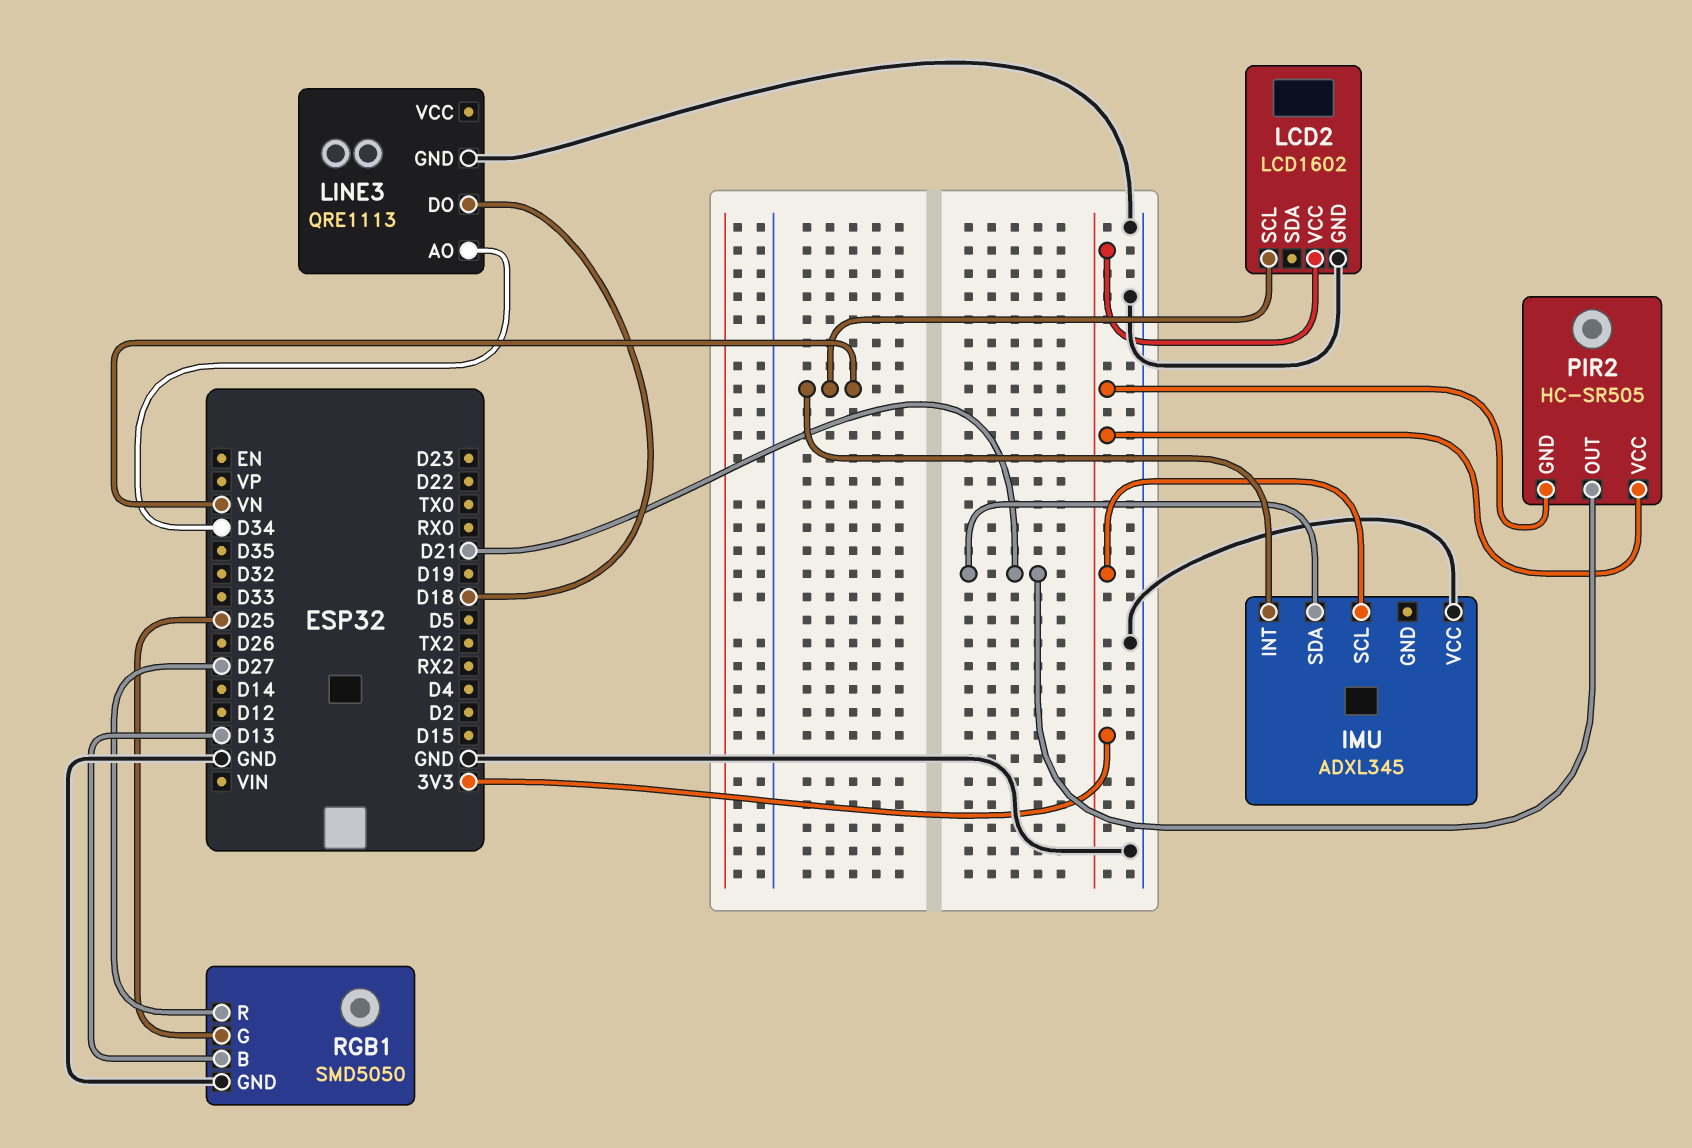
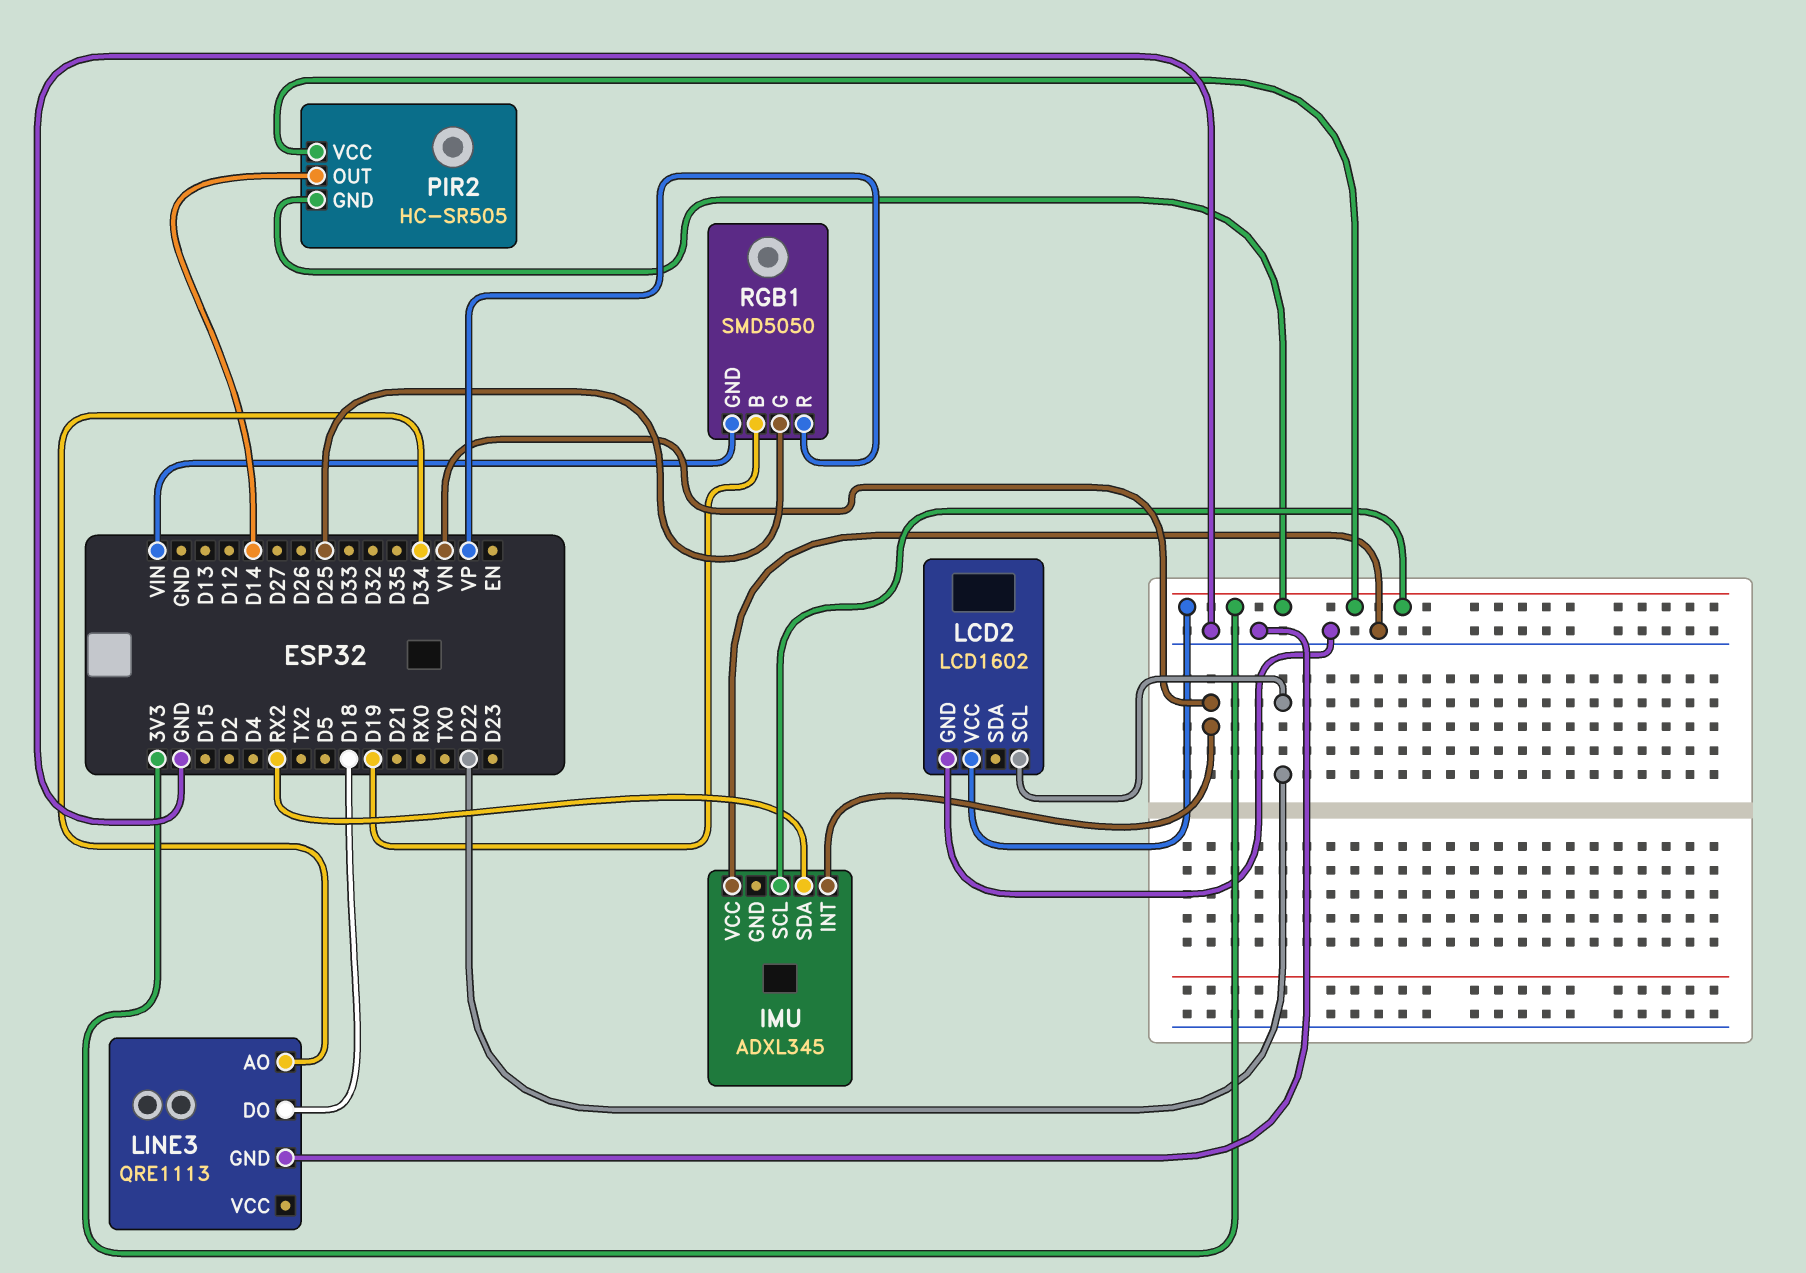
IMU pin SDA: D21 -> RX2
LCD2 pin SCL: VN -> D22
PIR2 pin OUT: D21 -> D14
RGB1 pin B: D13 -> D19
RGB1 pin GND: GND -> VIN
RGB1 pin R: D27 -> VP

